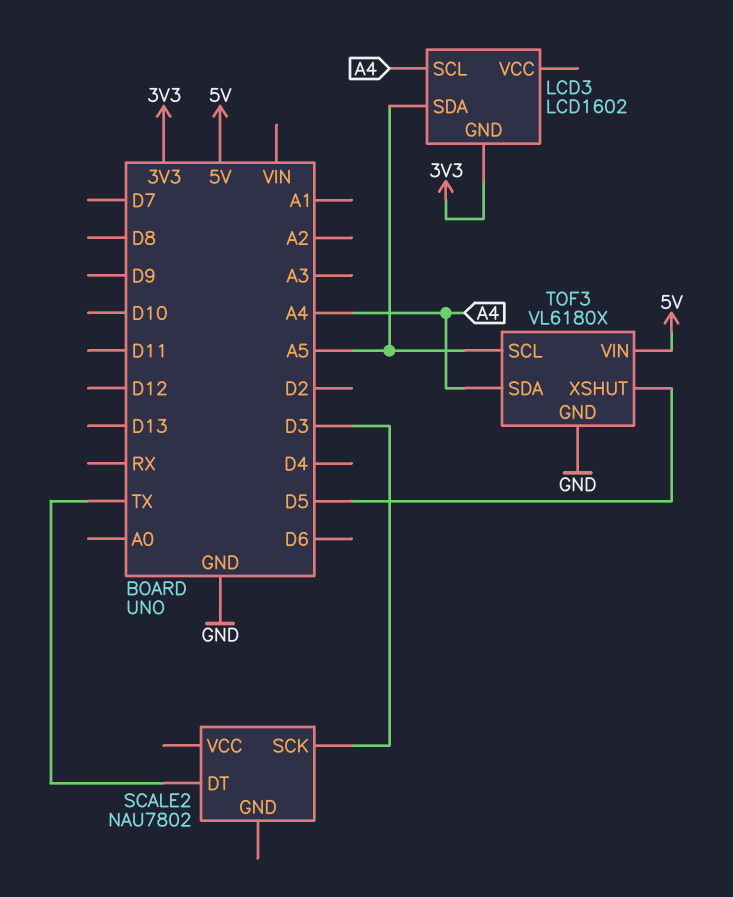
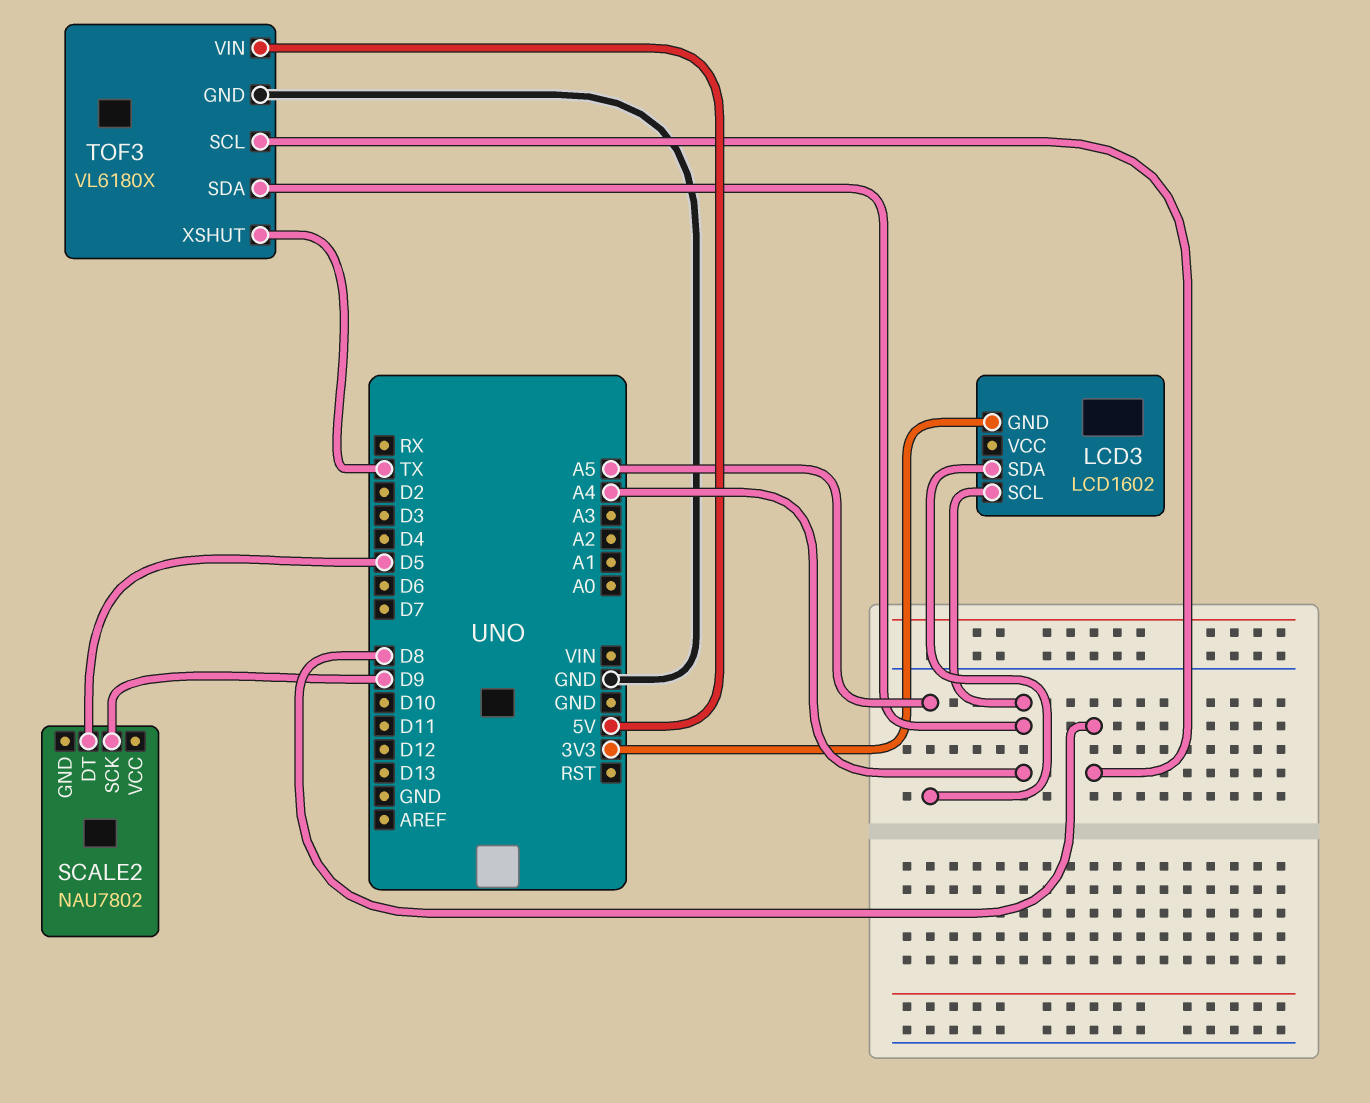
SCALE2 pin DT: TX -> D5
SCALE2 pin SCK: D3 -> D9
TOF3 pin SCL: A5 -> D8
TOF3 pin XSHUT: D5 -> TX

